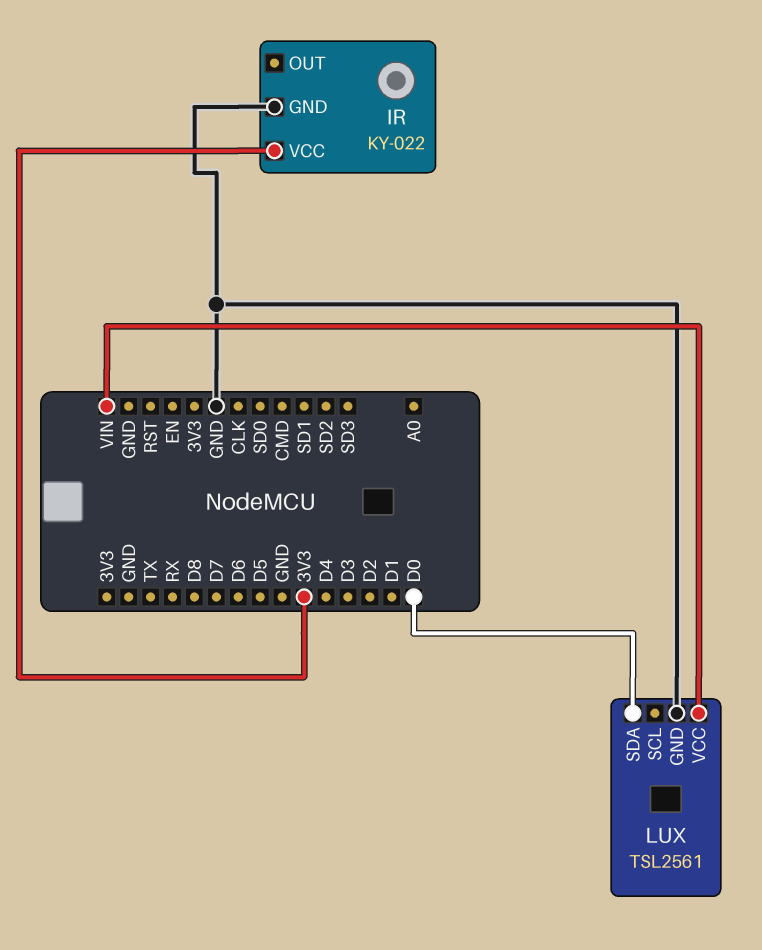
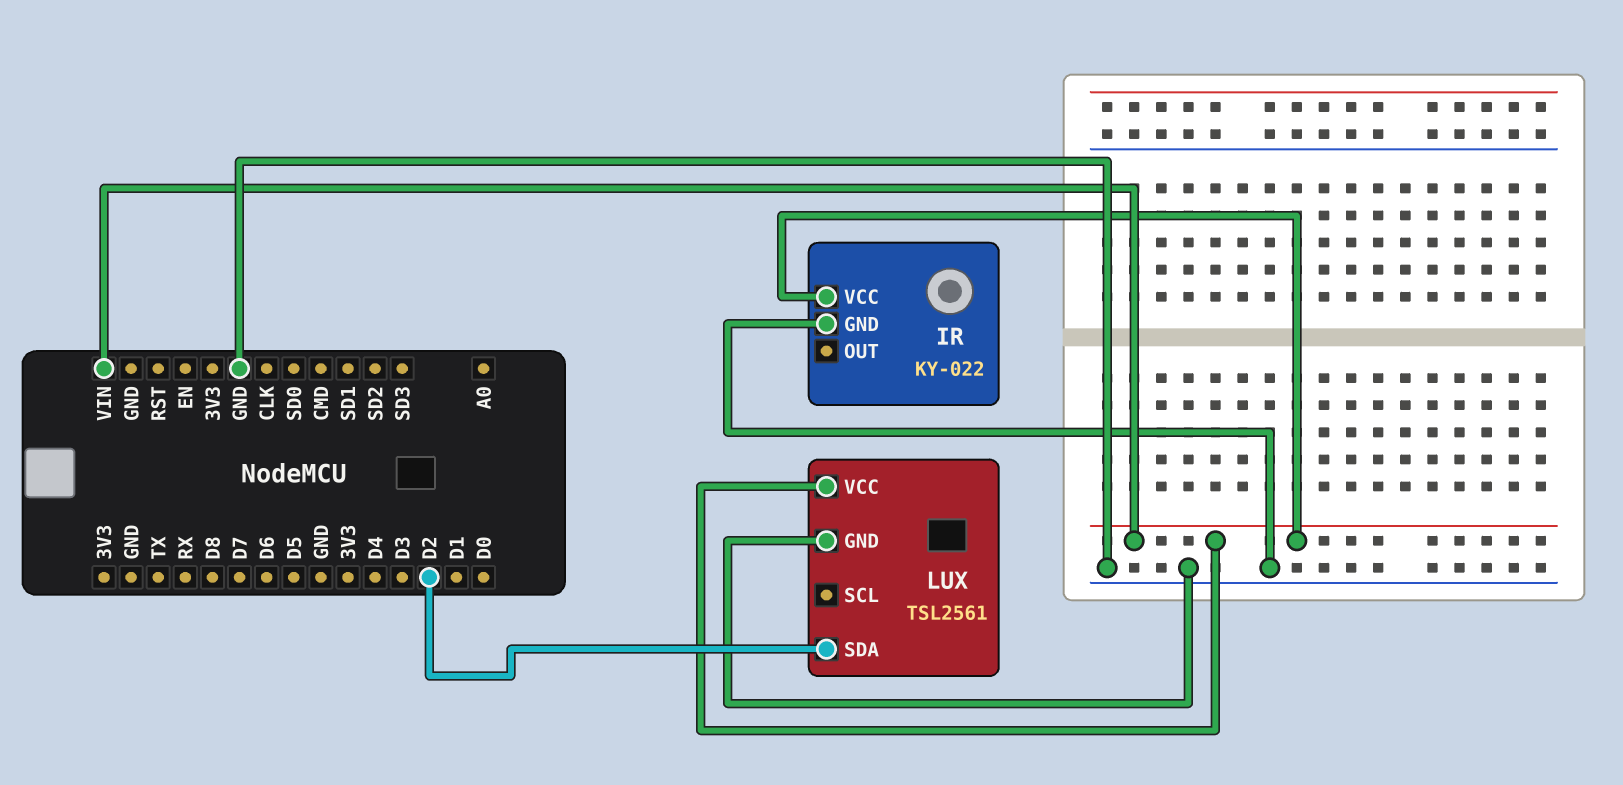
IR pin VCC: 3V3 -> VIN
LUX pin SDA: D0 -> D2

